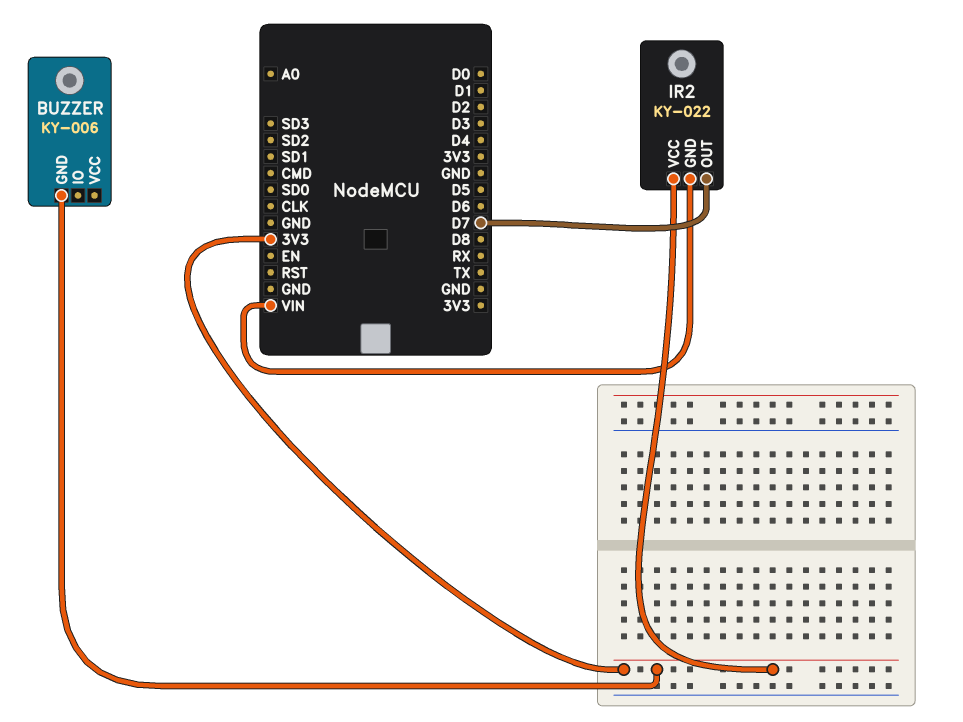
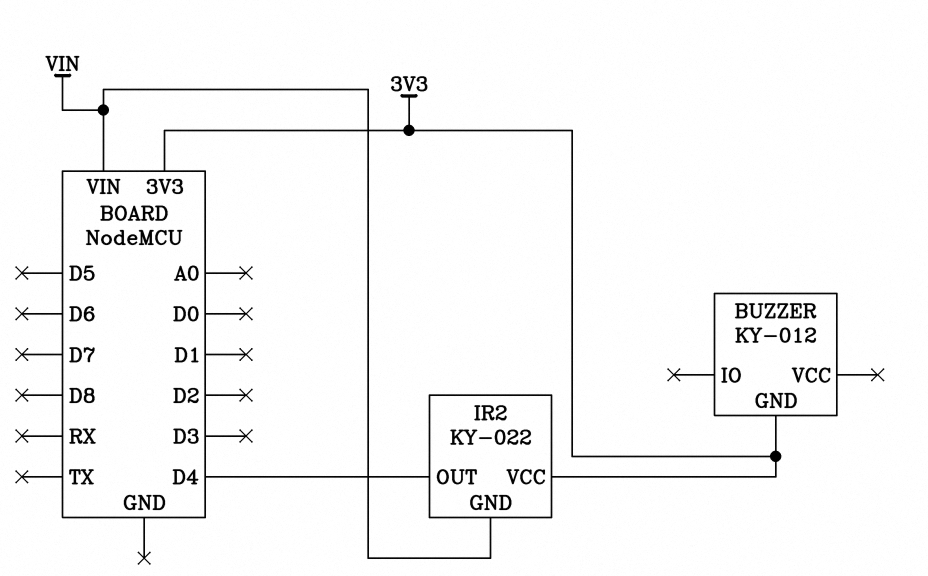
BUZZER: KY-006 -> KY-012
IR2 pin OUT: D7 -> D4

